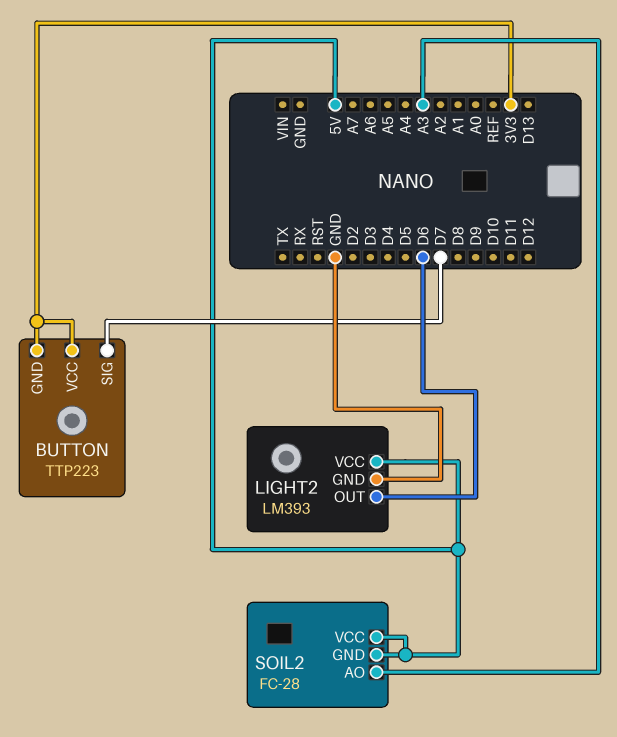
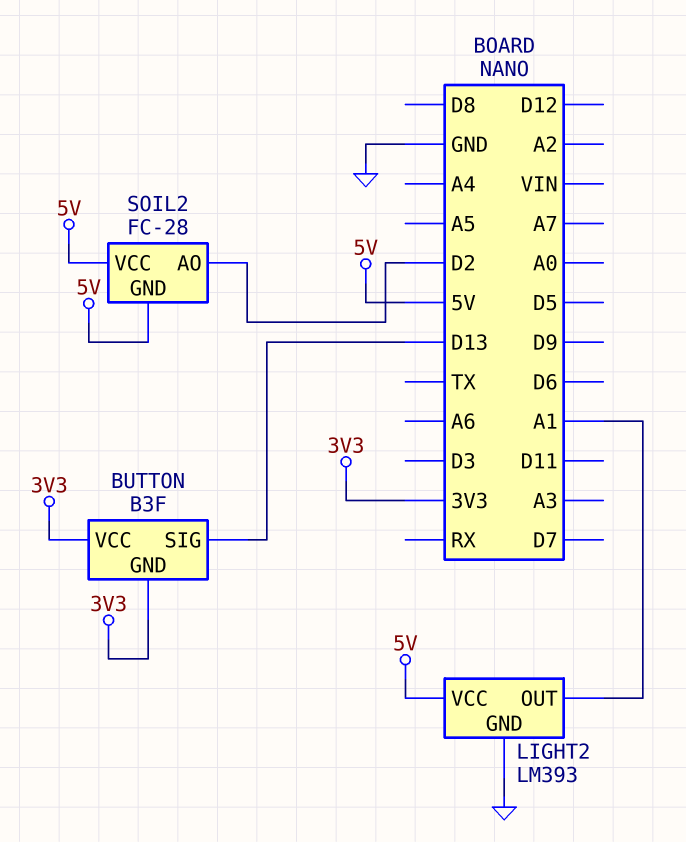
BUTTON: TTP223 -> B3F
BUTTON pin SIG: D7 -> D13
LIGHT2 pin OUT: D6 -> A1
SOIL2 pin AO: A3 -> D2

